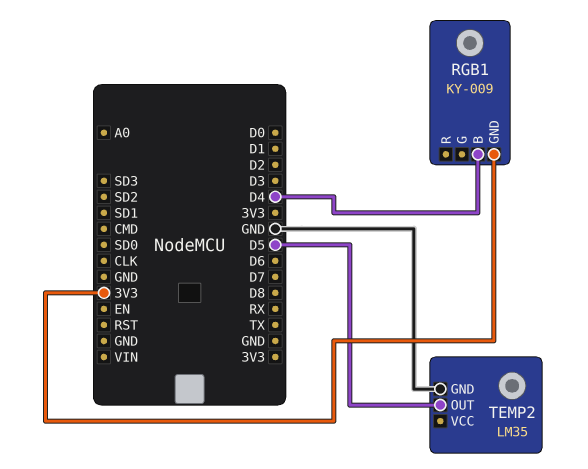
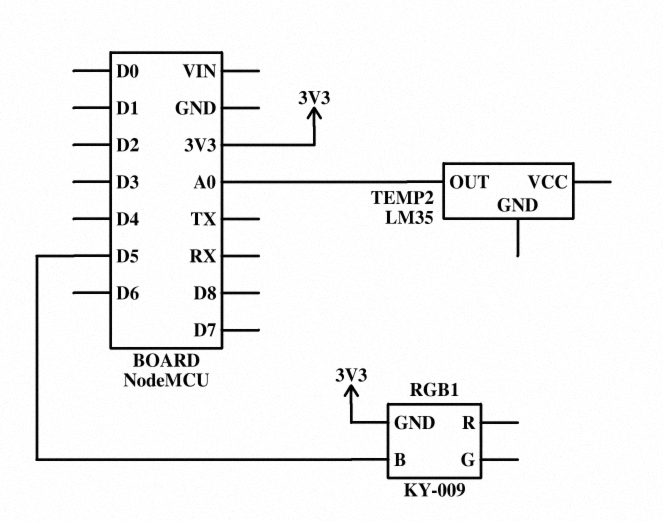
RGB1 pin B: D4 -> D5
TEMP2 pin GND: GND -> none
TEMP2 pin OUT: D5 -> A0

